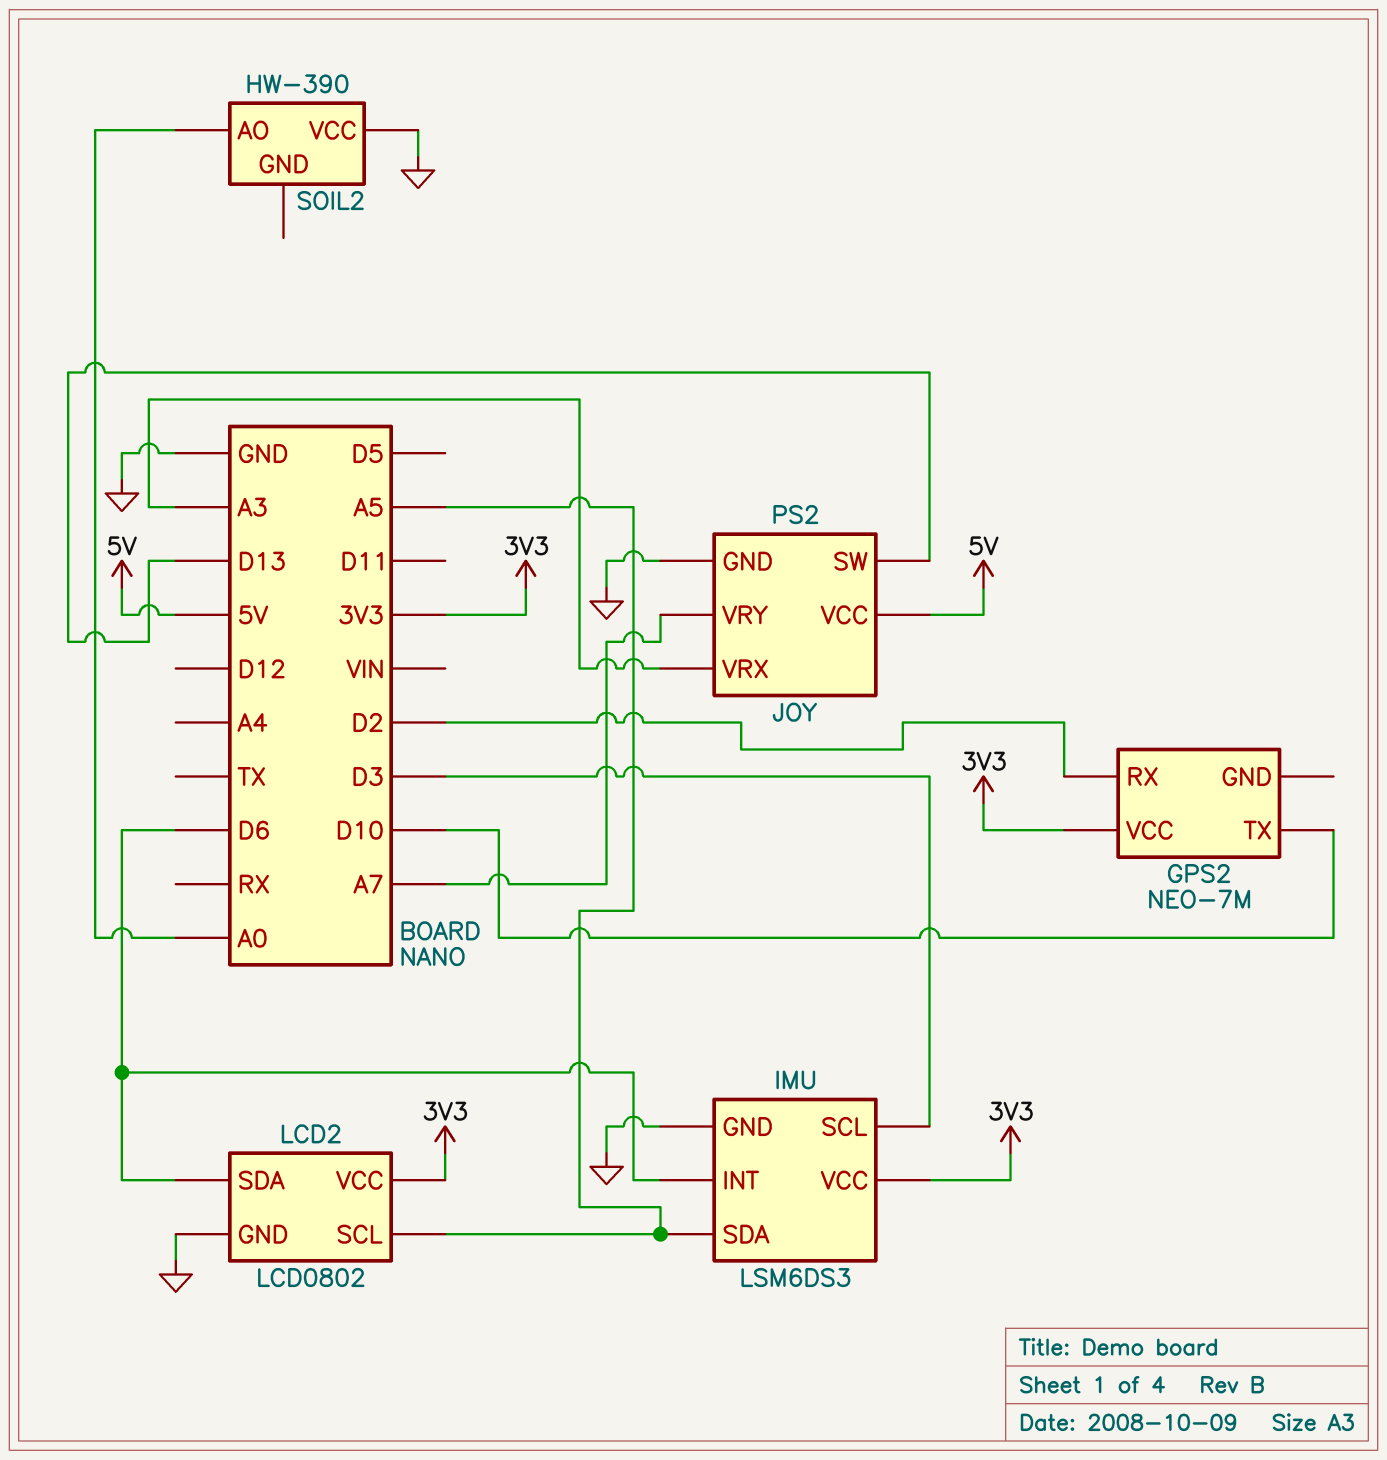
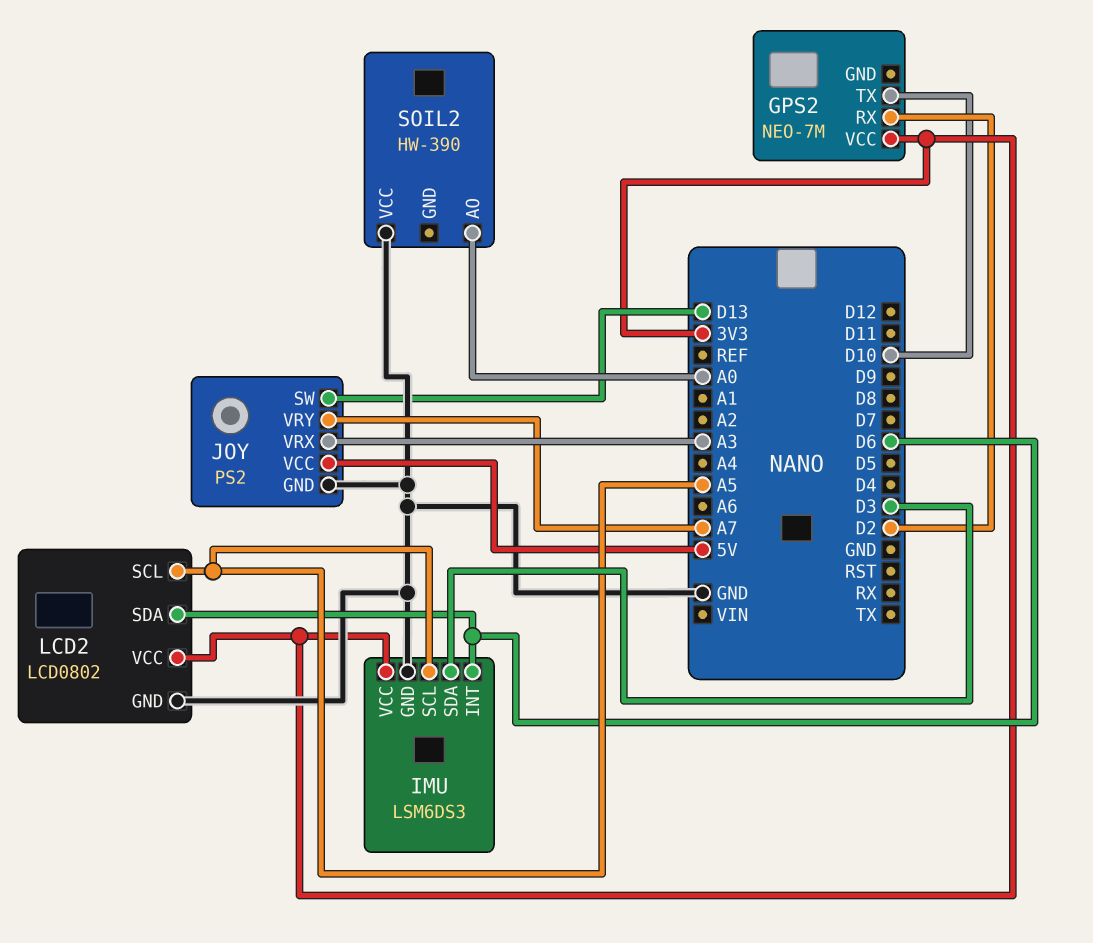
IMU pin SCL: D3 -> A5
IMU pin SDA: A5 -> D3

